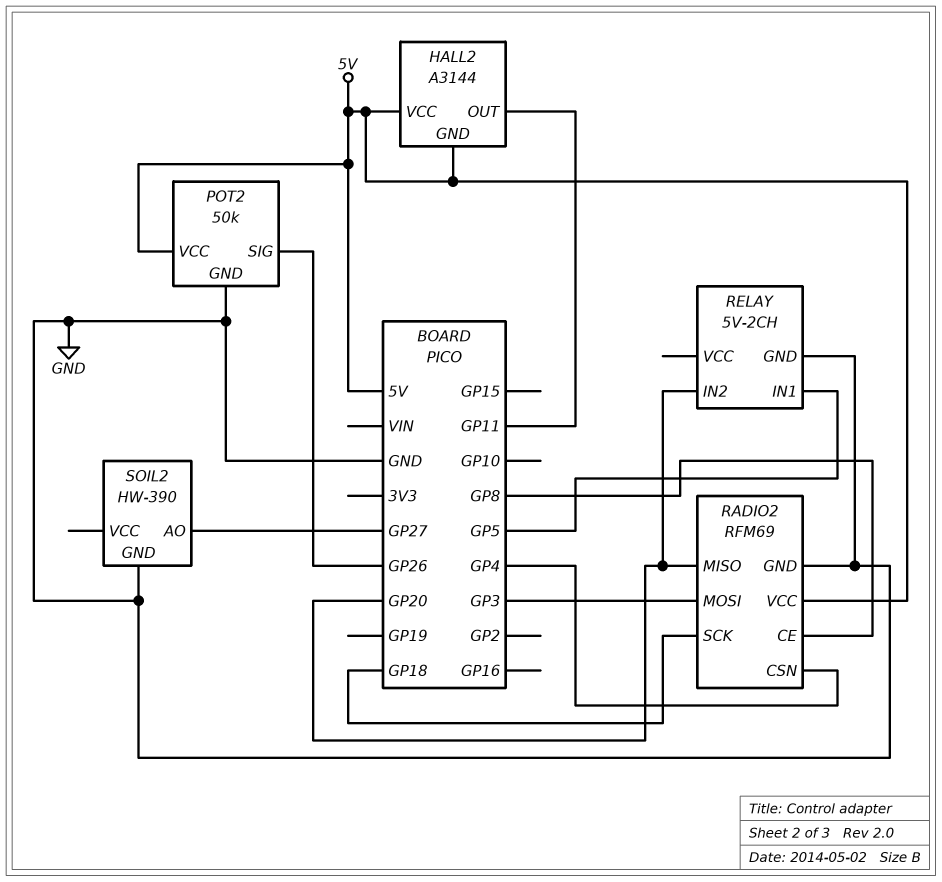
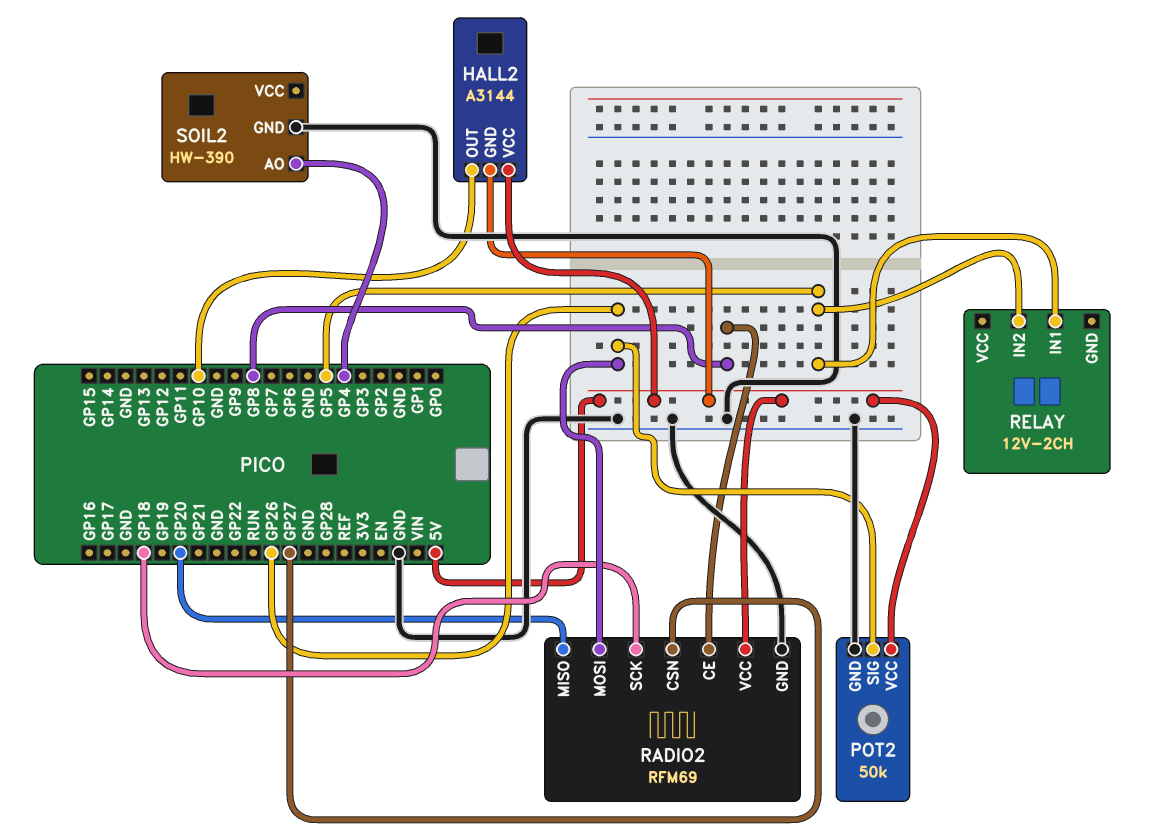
HALL2 pin OUT: GP11 -> GP10
RADIO2 pin CSN: GP4 -> GP27
RADIO2 pin MOSI: GP3 -> GP26
RELAY: 5V-2CH -> 12V-2CH
RELAY pin GND: GND -> none
RELAY pin IN2: GP20 -> GP5
SOIL2 pin AO: GP27 -> GP4

